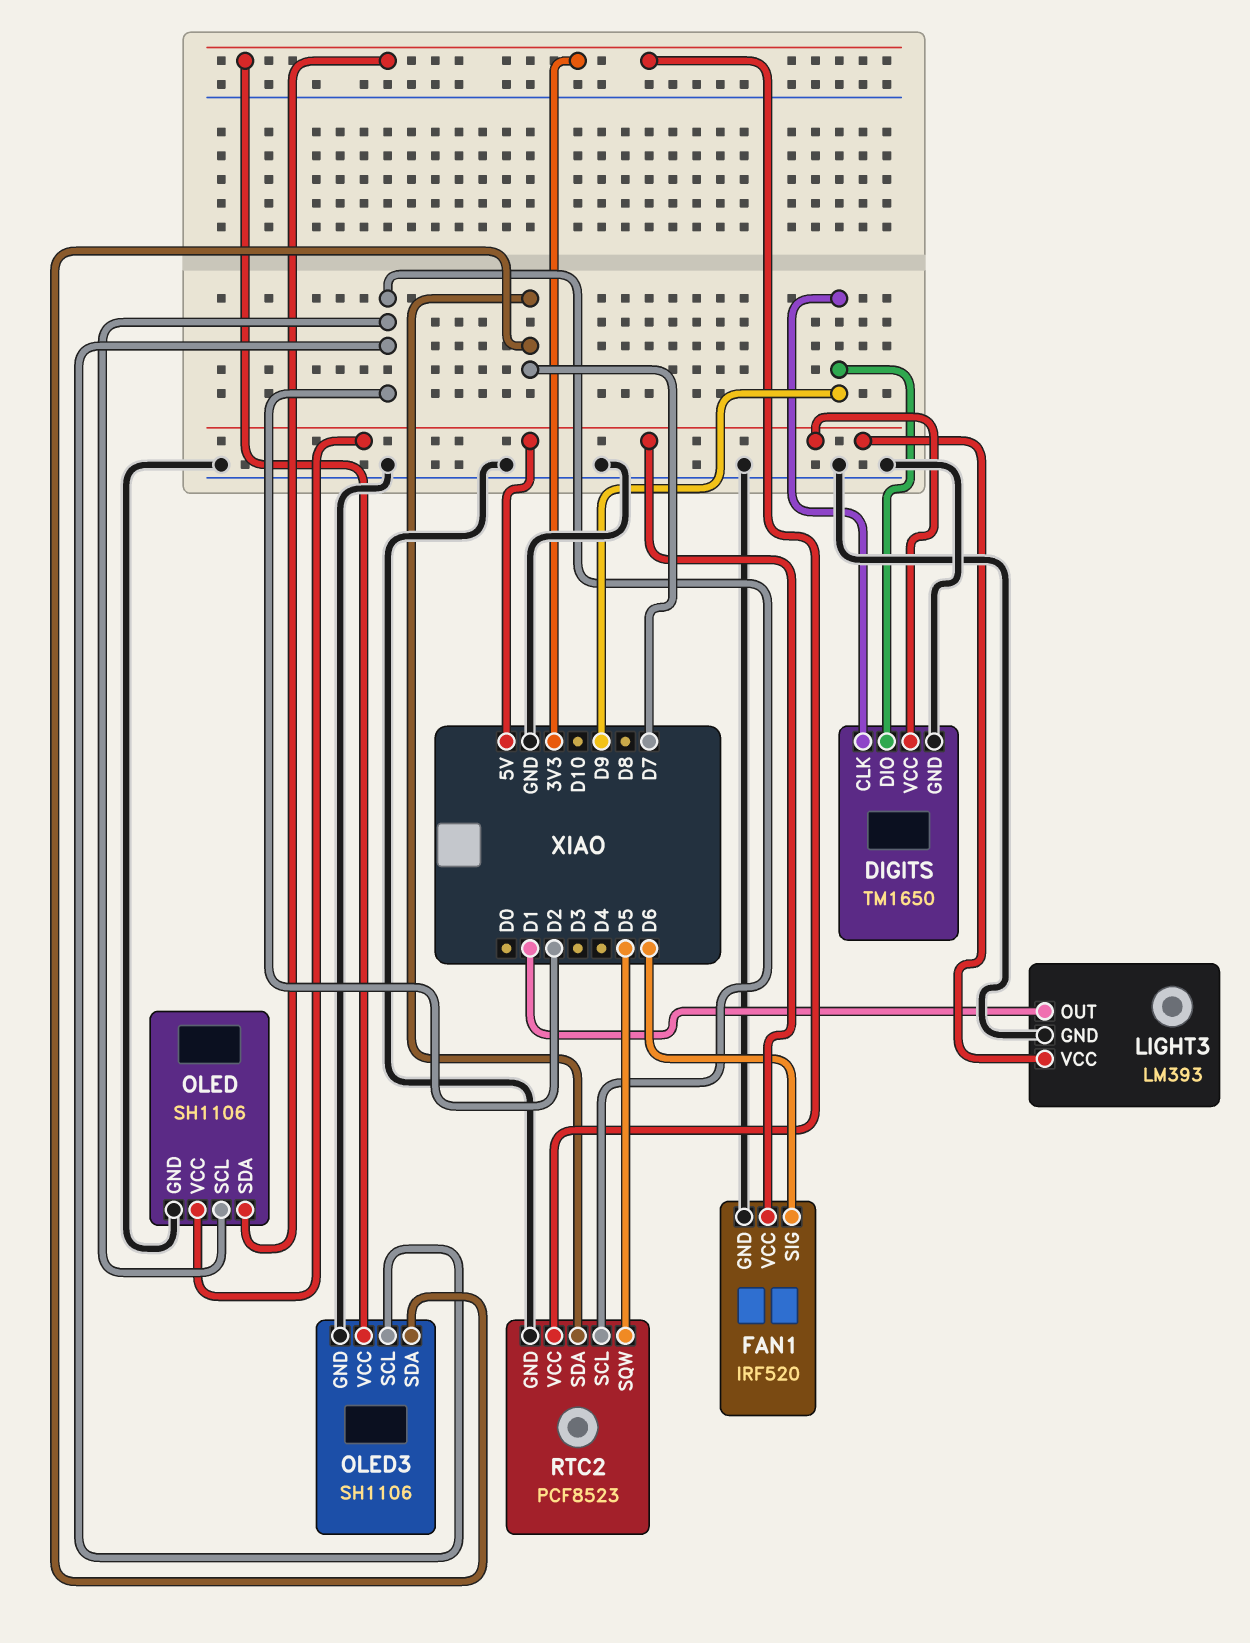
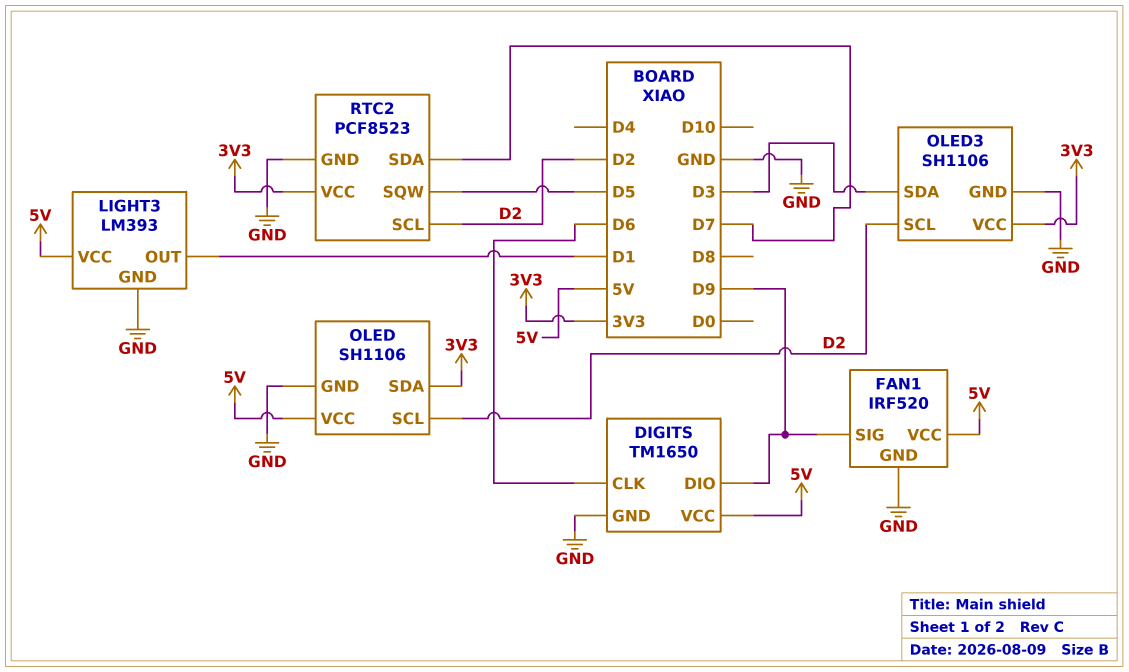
DIGITS pin CLK: D9 -> D6
FAN1 pin SIG: D6 -> D9
OLED3 pin SDA: D7 -> D3

